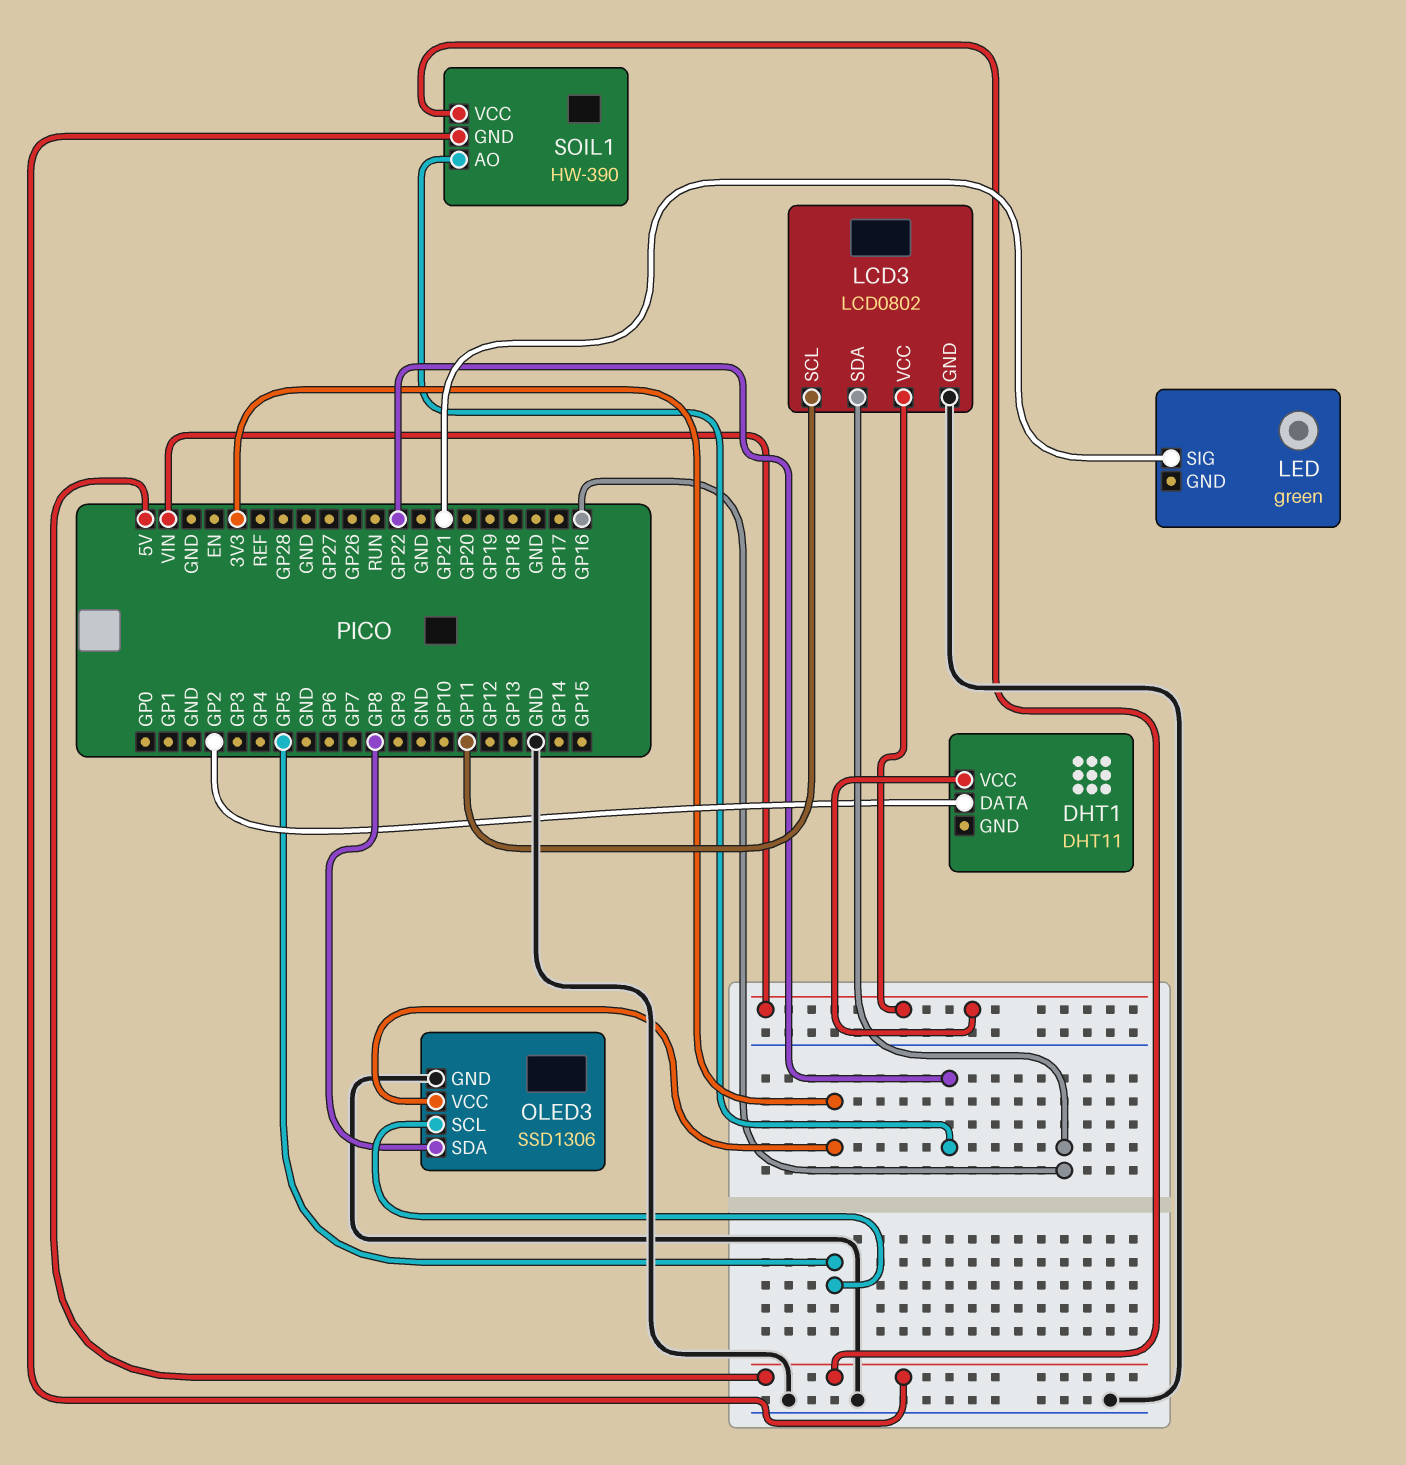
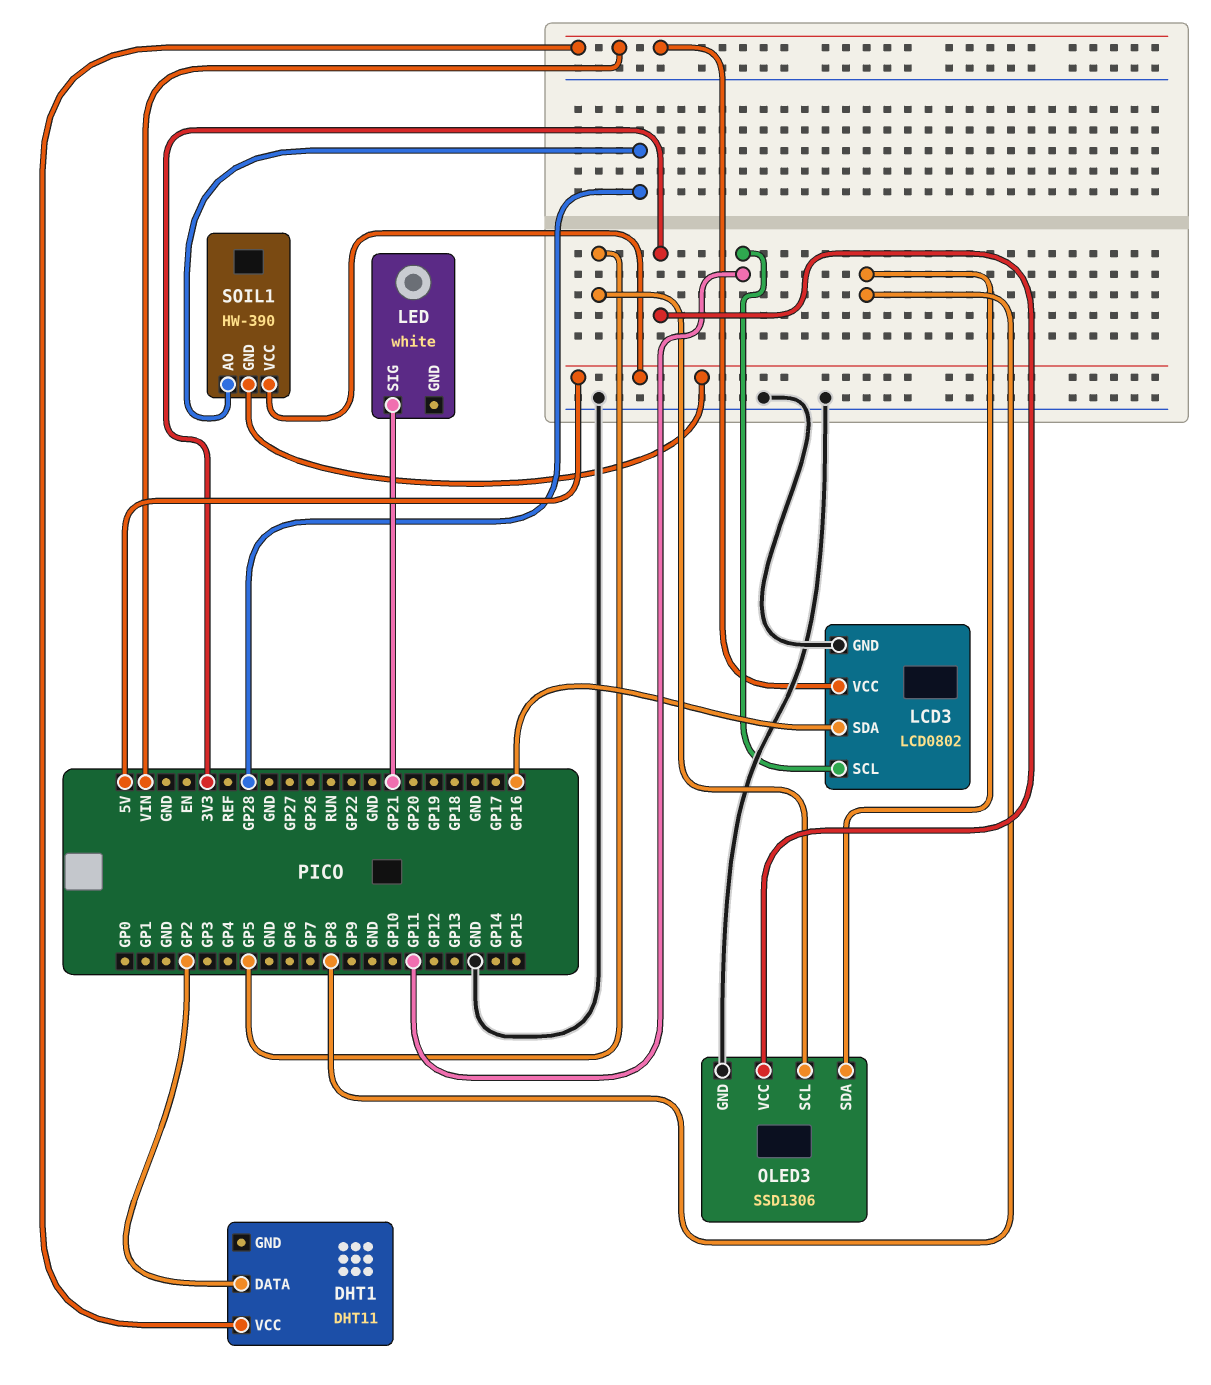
LED: green -> white
SOIL1 pin AO: GP22 -> GP28

